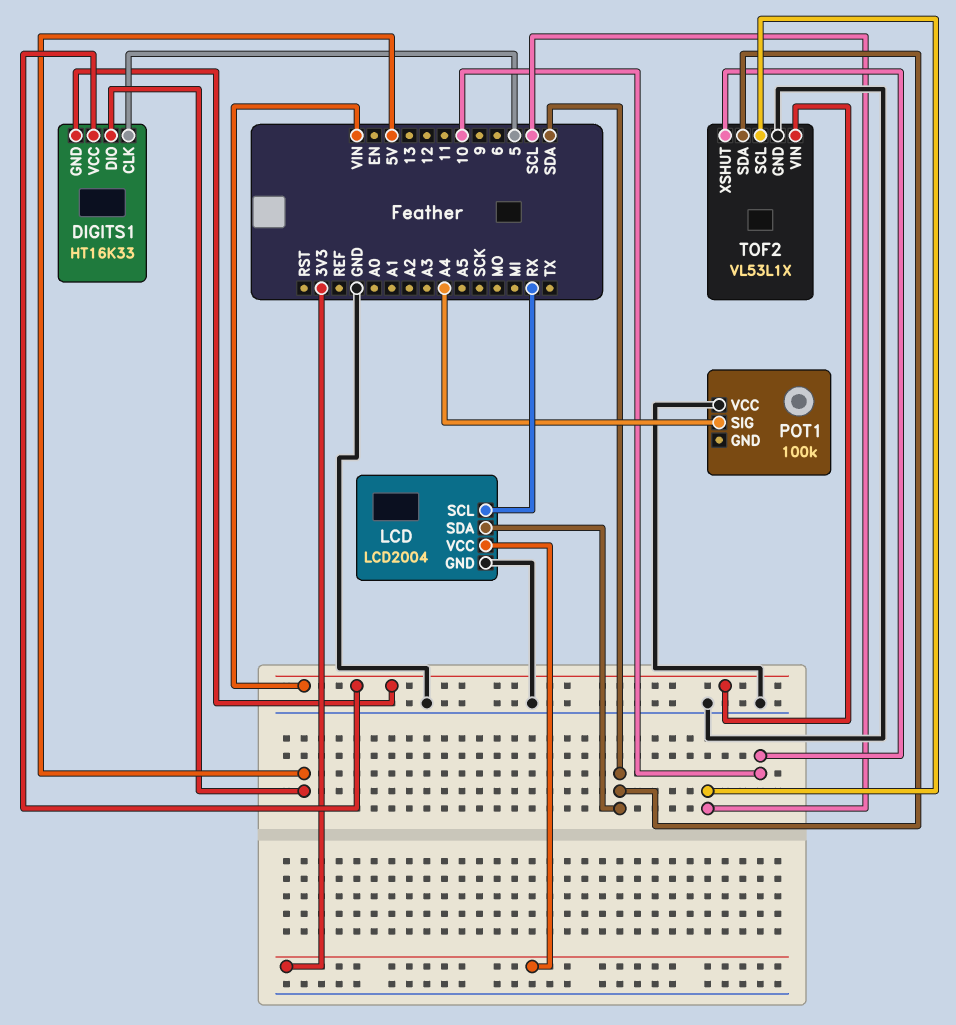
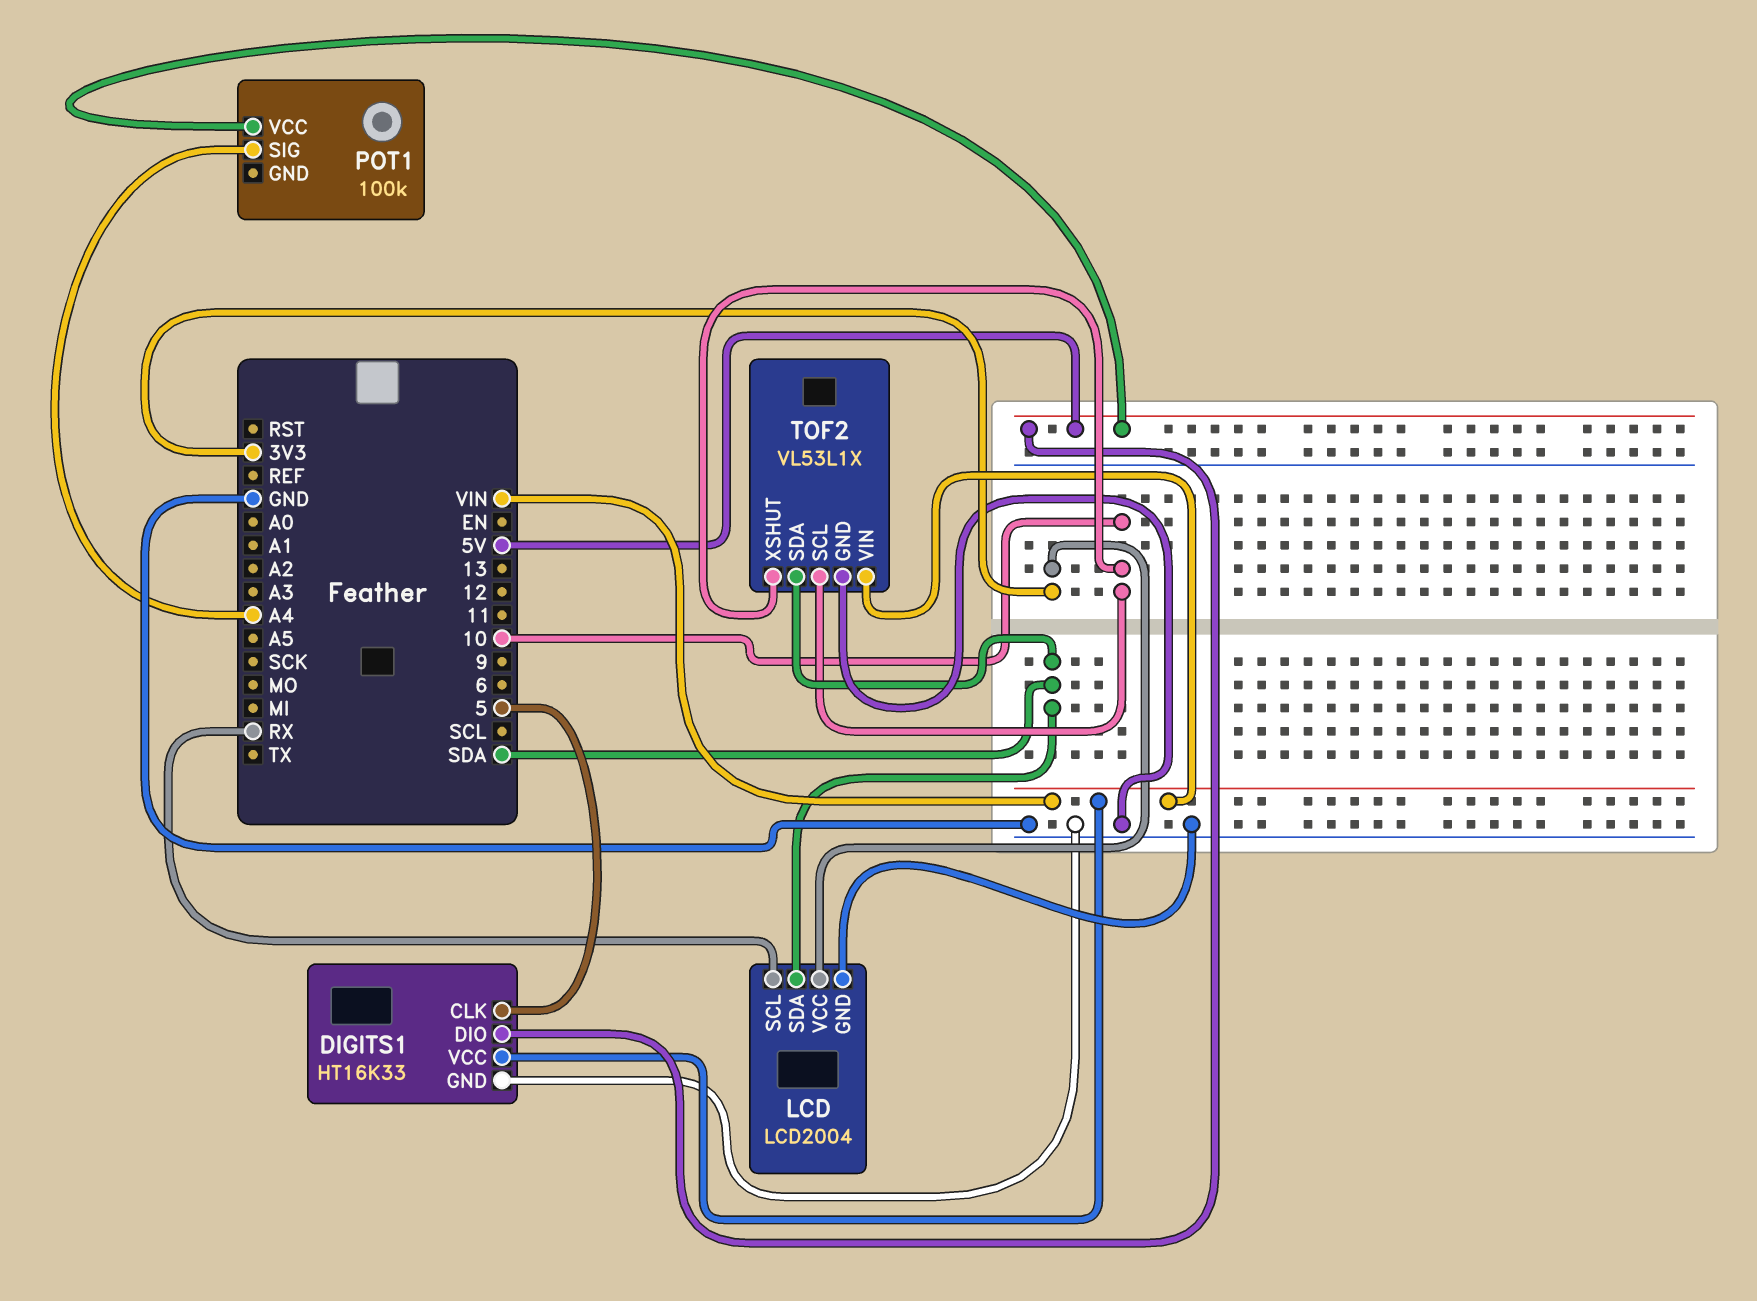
DIGITS1 pin GND: VIN -> GND
POT1 pin VCC: GND -> 5V
TOF2 pin SCL: SCL -> 10

